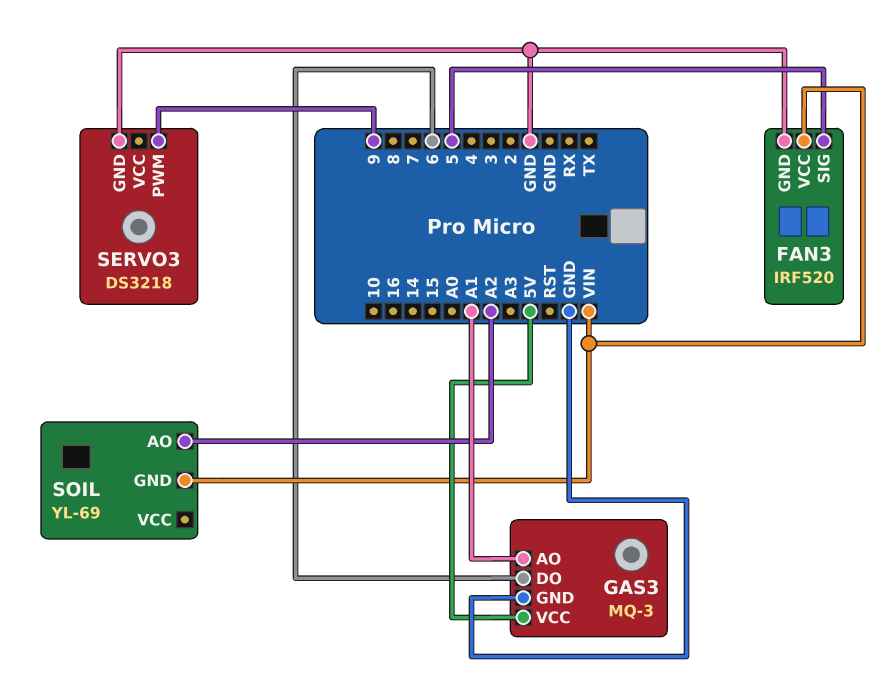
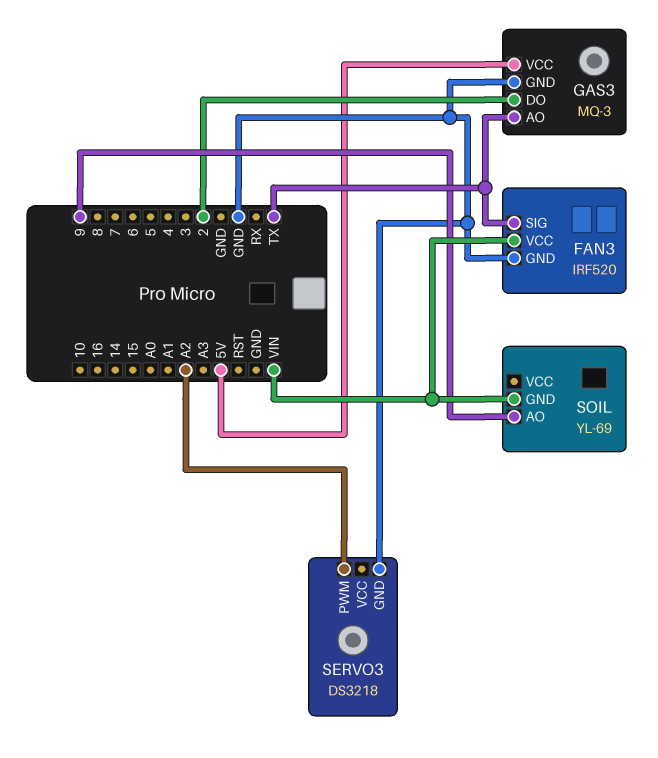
FAN3 pin SIG: 5 -> TX
GAS3 pin AO: A1 -> TX
GAS3 pin DO: 6 -> 2
SERVO3 pin PWM: 9 -> A2
SOIL pin AO: A2 -> 9

